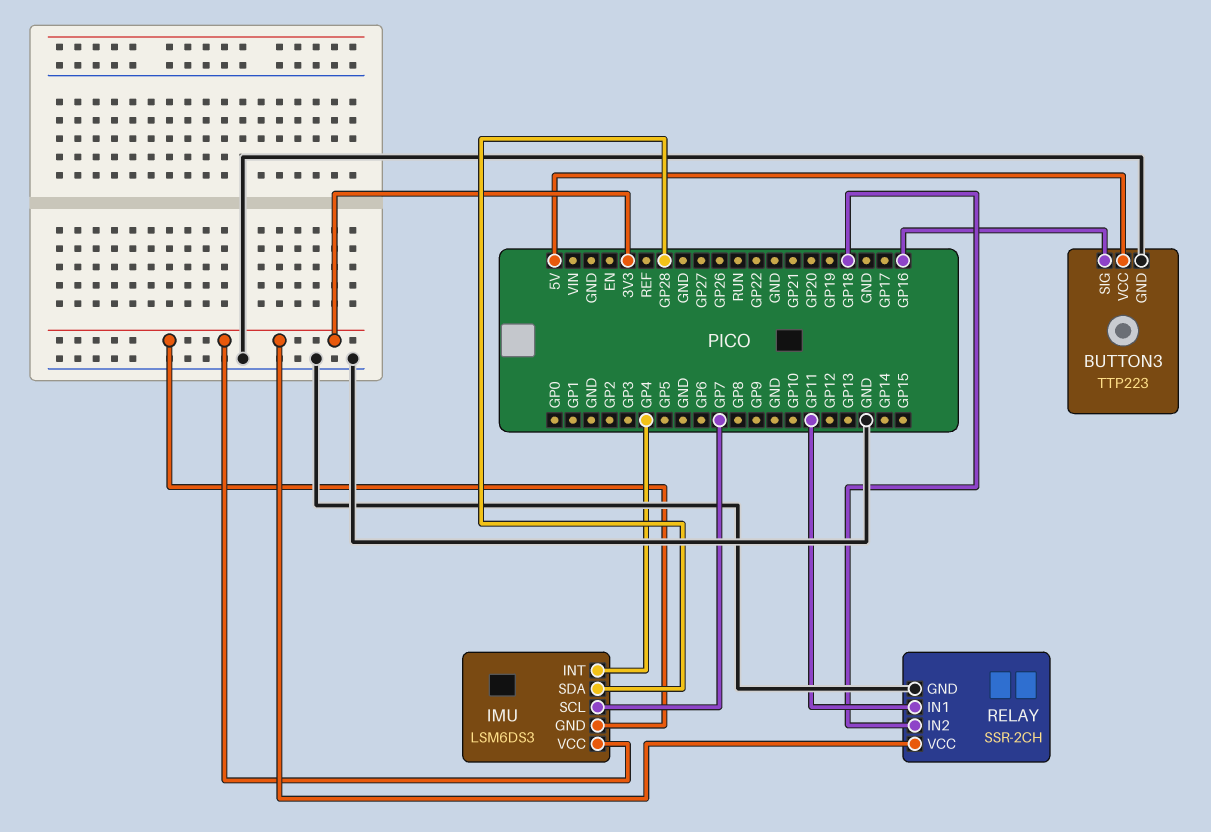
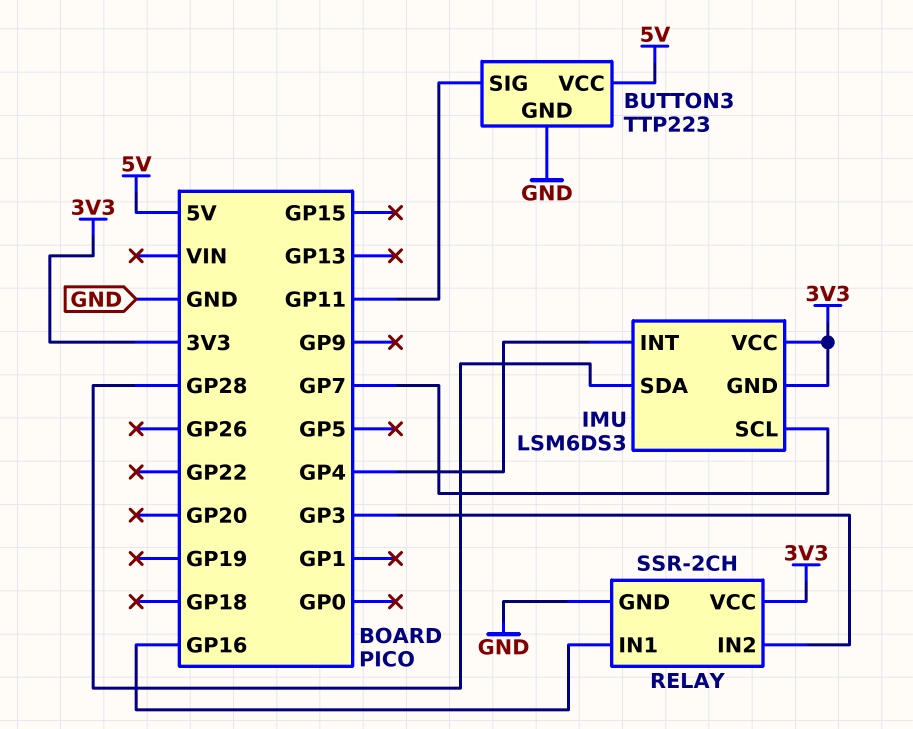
BUTTON3 pin SIG: GP16 -> GP11
RELAY pin IN1: GP11 -> GP16
RELAY pin IN2: GP18 -> GP3

